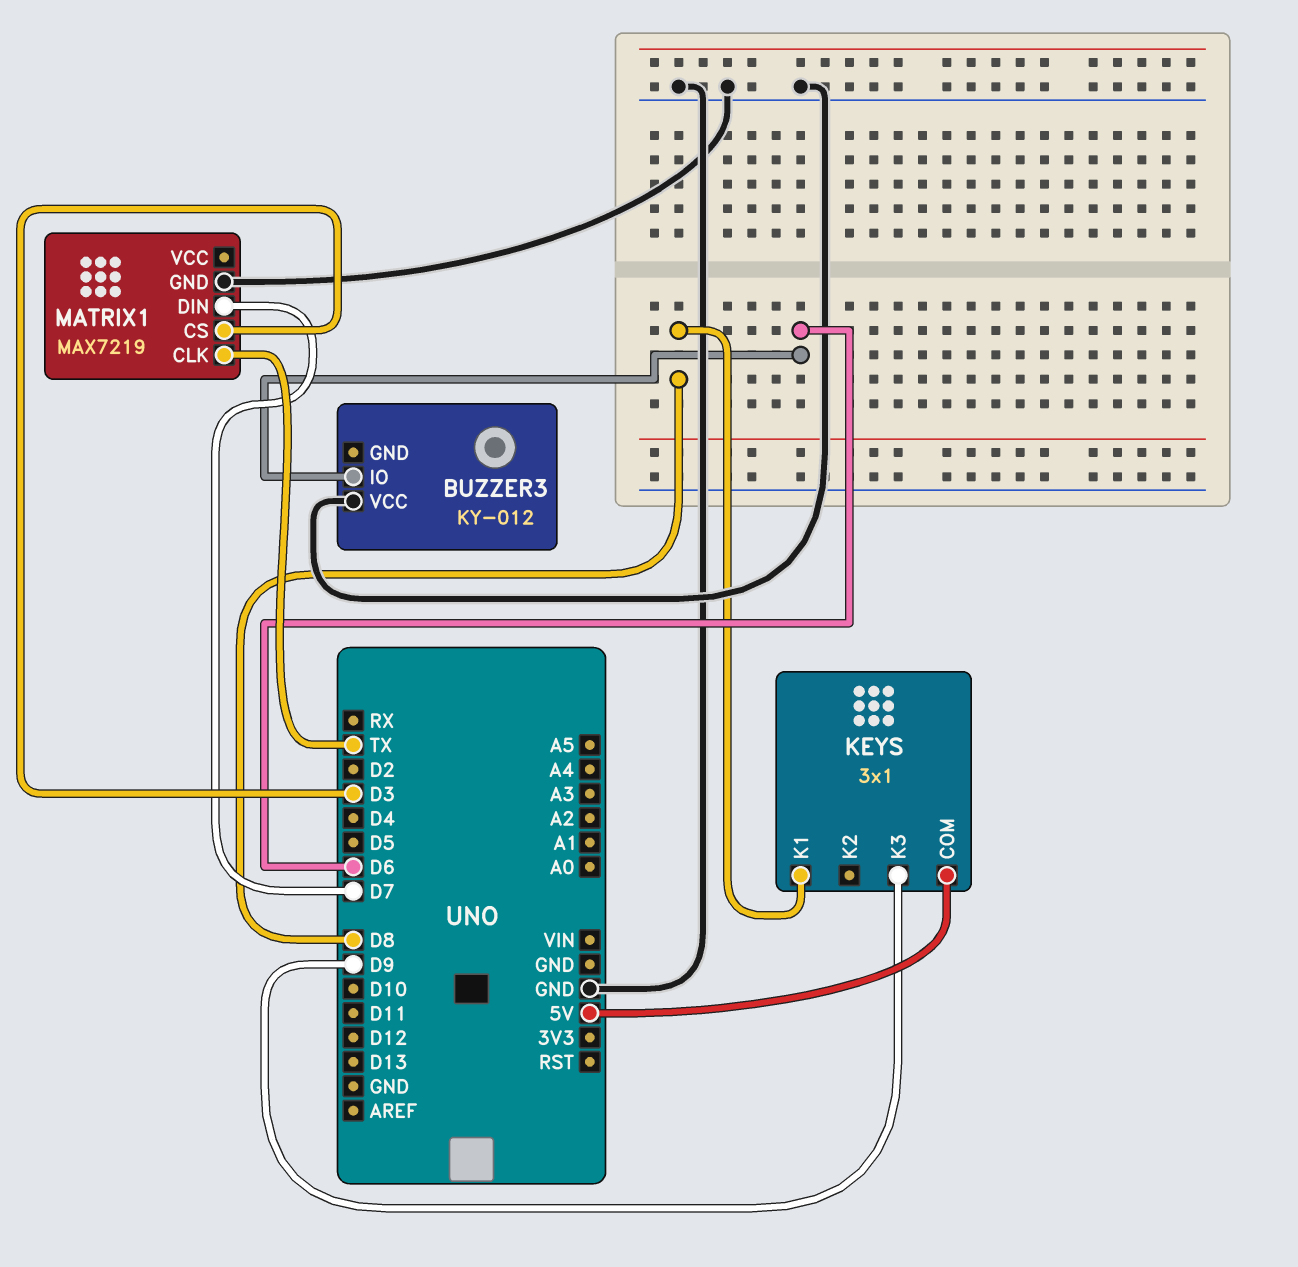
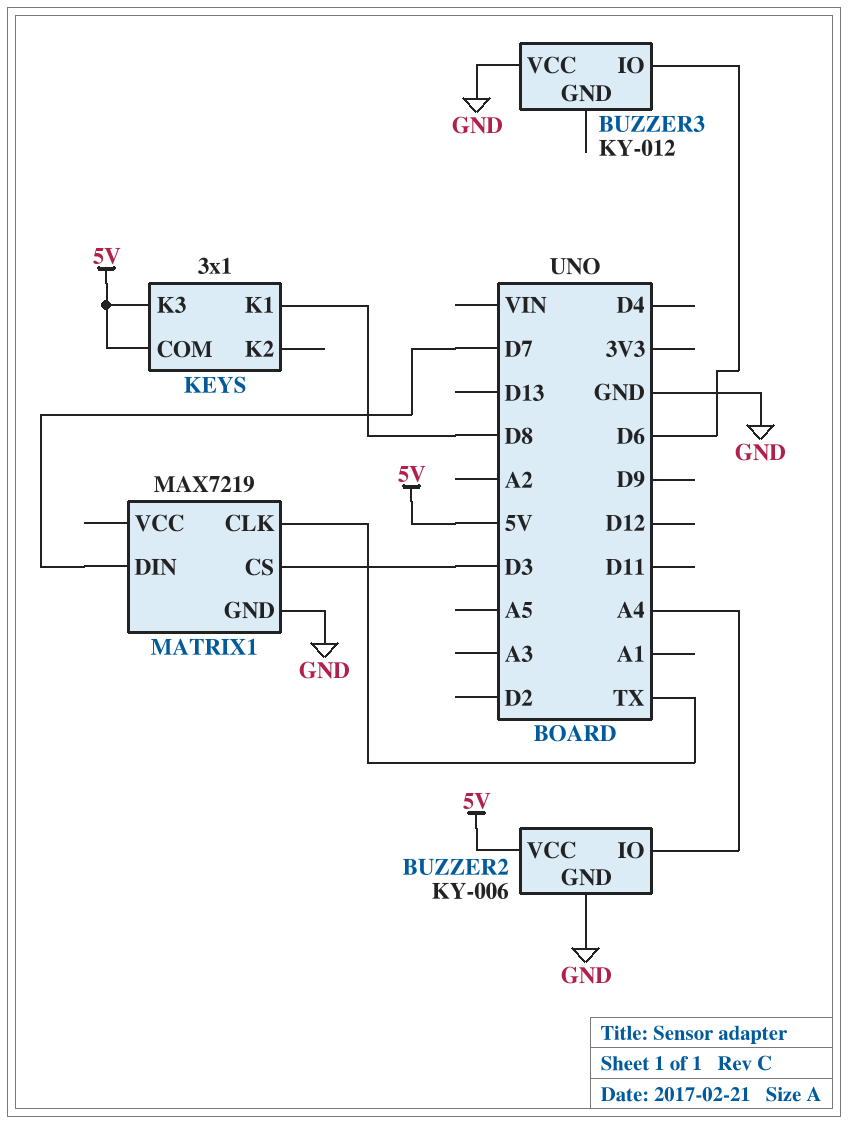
BUZZER2: none -> KY-006
BUZZER2 pin GND: none -> GND
BUZZER2 pin IO: none -> A4
BUZZER2 pin VCC: none -> 5V
KEYS pin K3: D9 -> 5V

